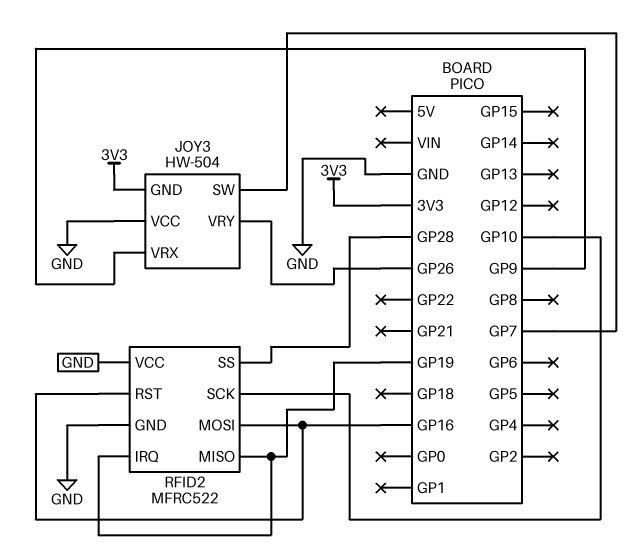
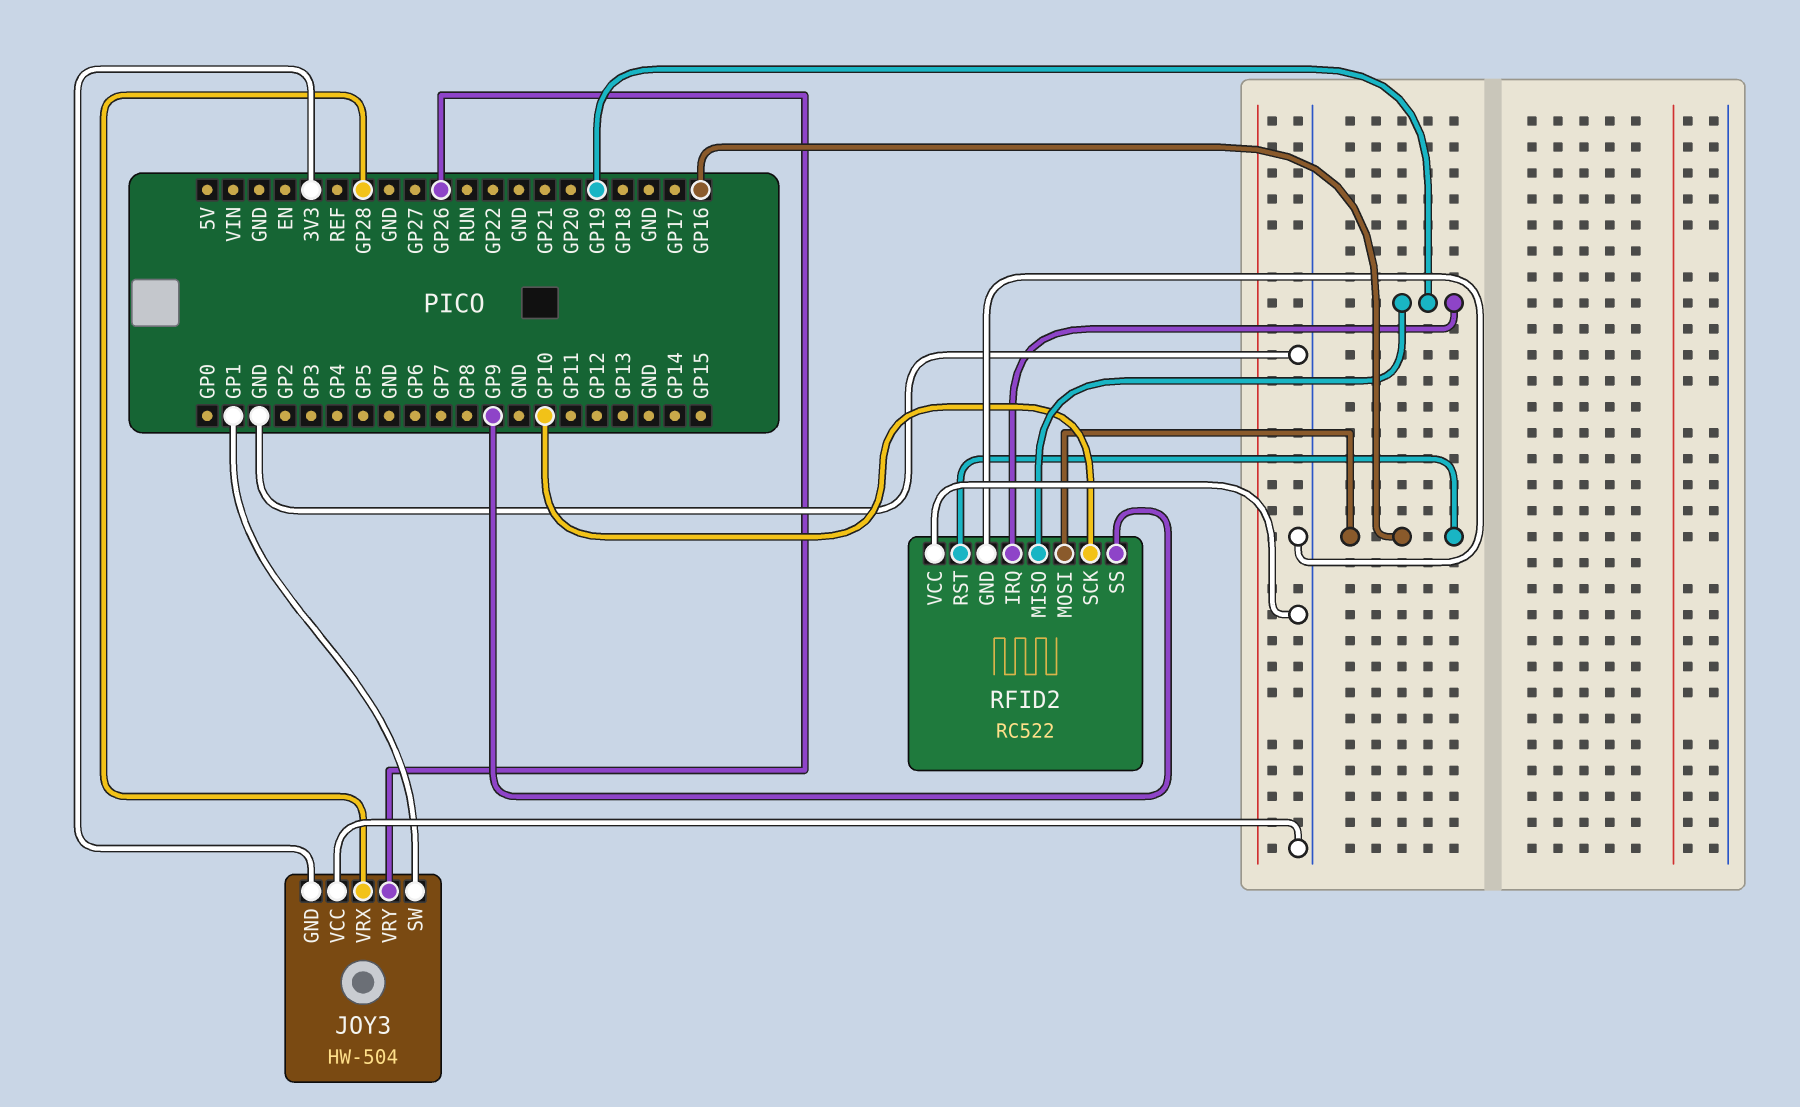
JOY3 pin SW: GP7 -> GP1
JOY3 pin VRX: GP9 -> GP28
RFID2: MFRC522 -> RC522
RFID2 pin SS: GP28 -> GP9

